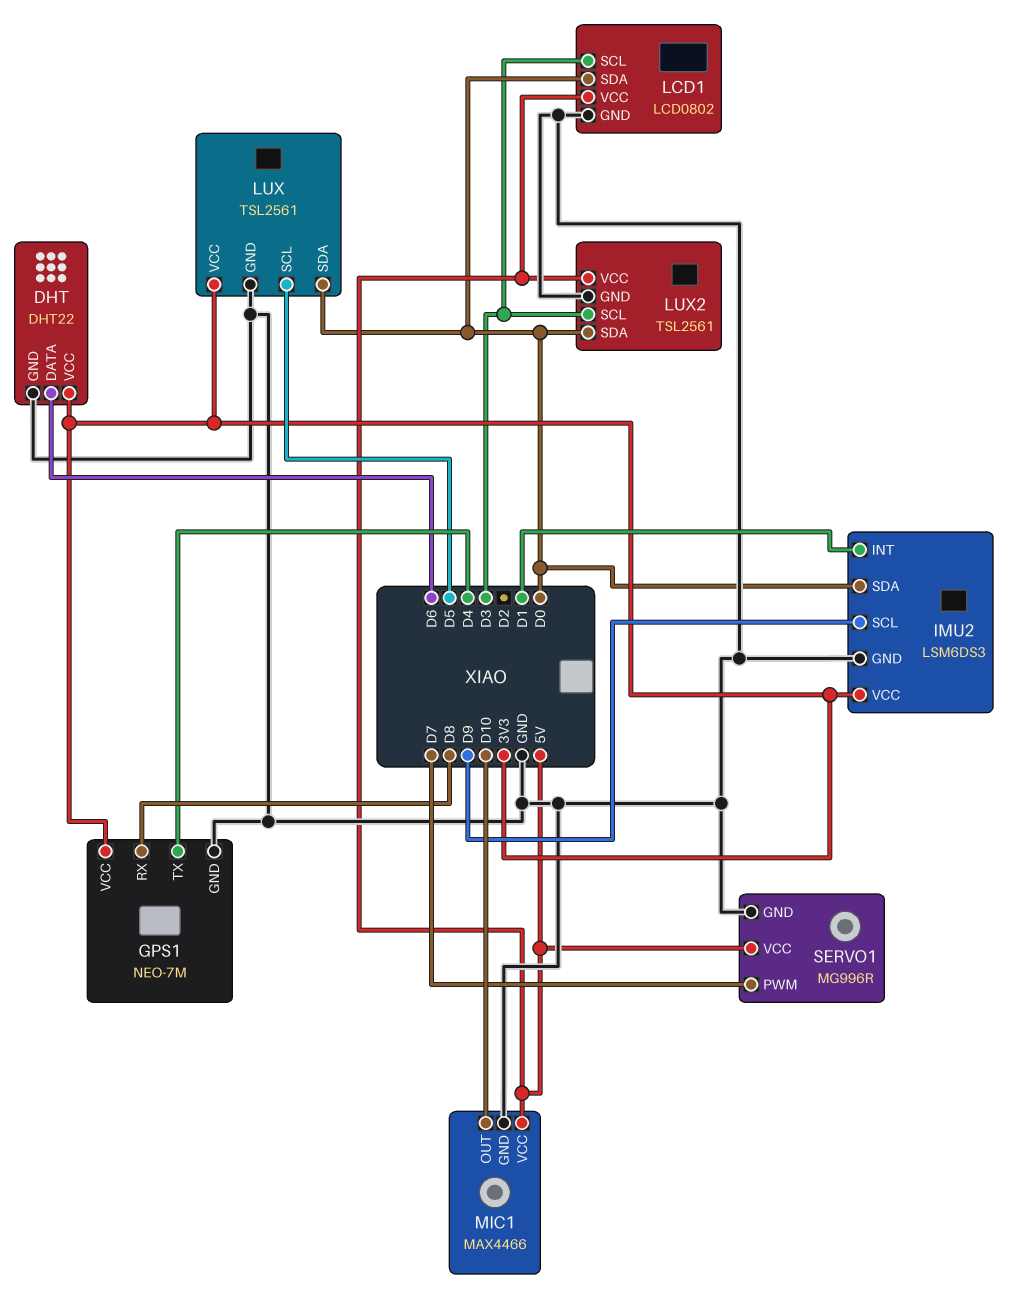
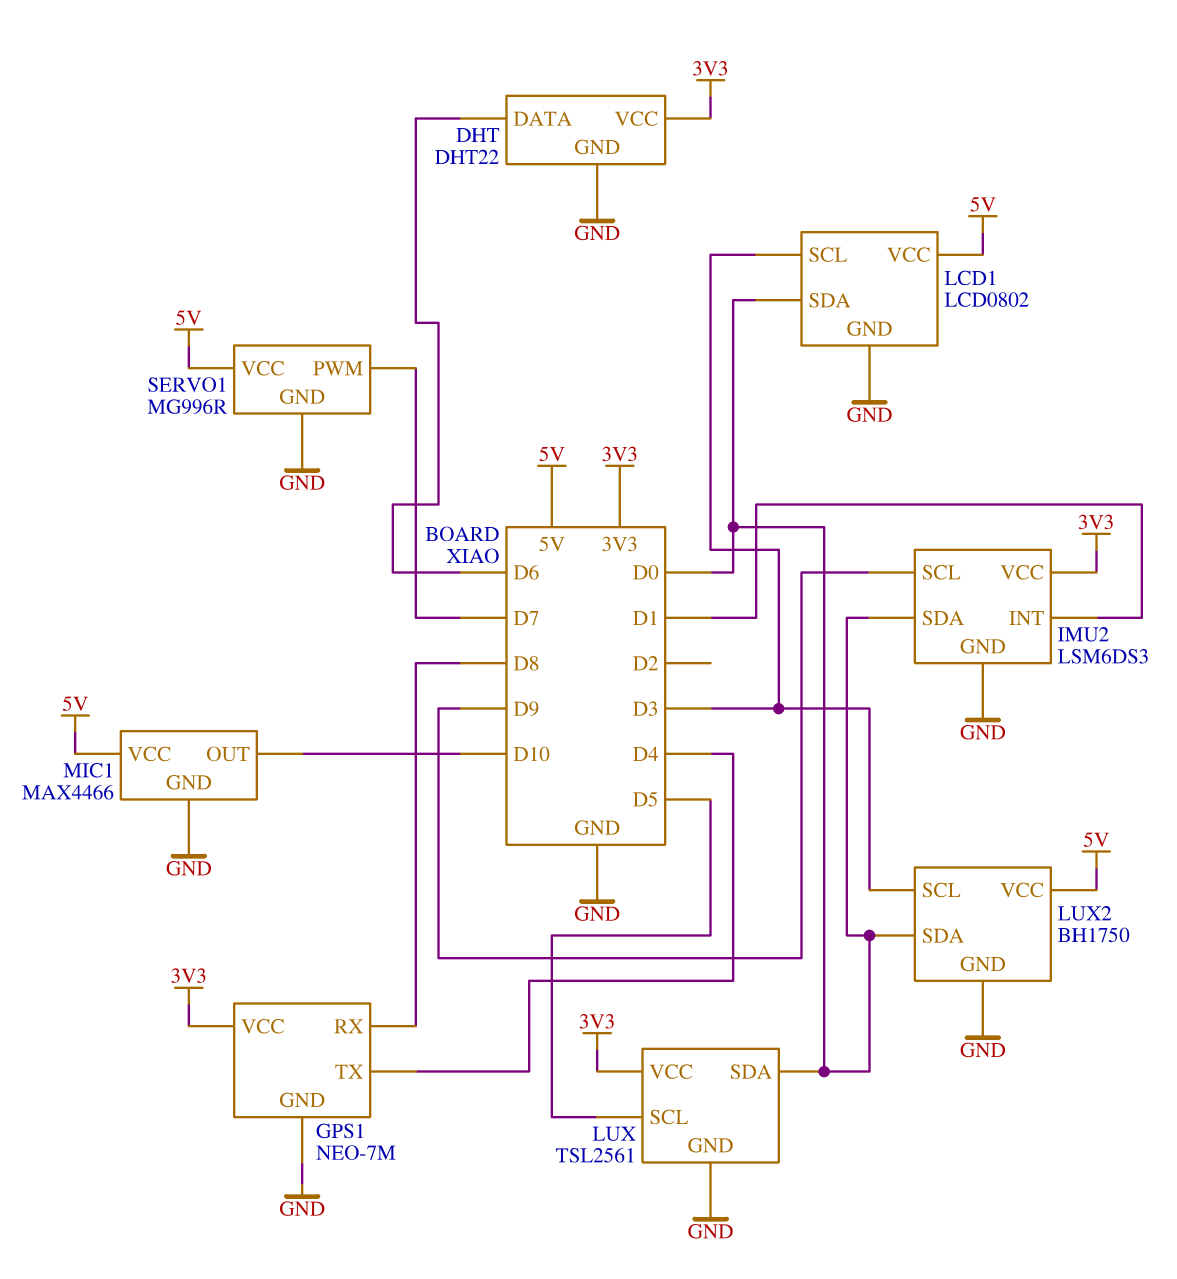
LUX2: TSL2561 -> BH1750

